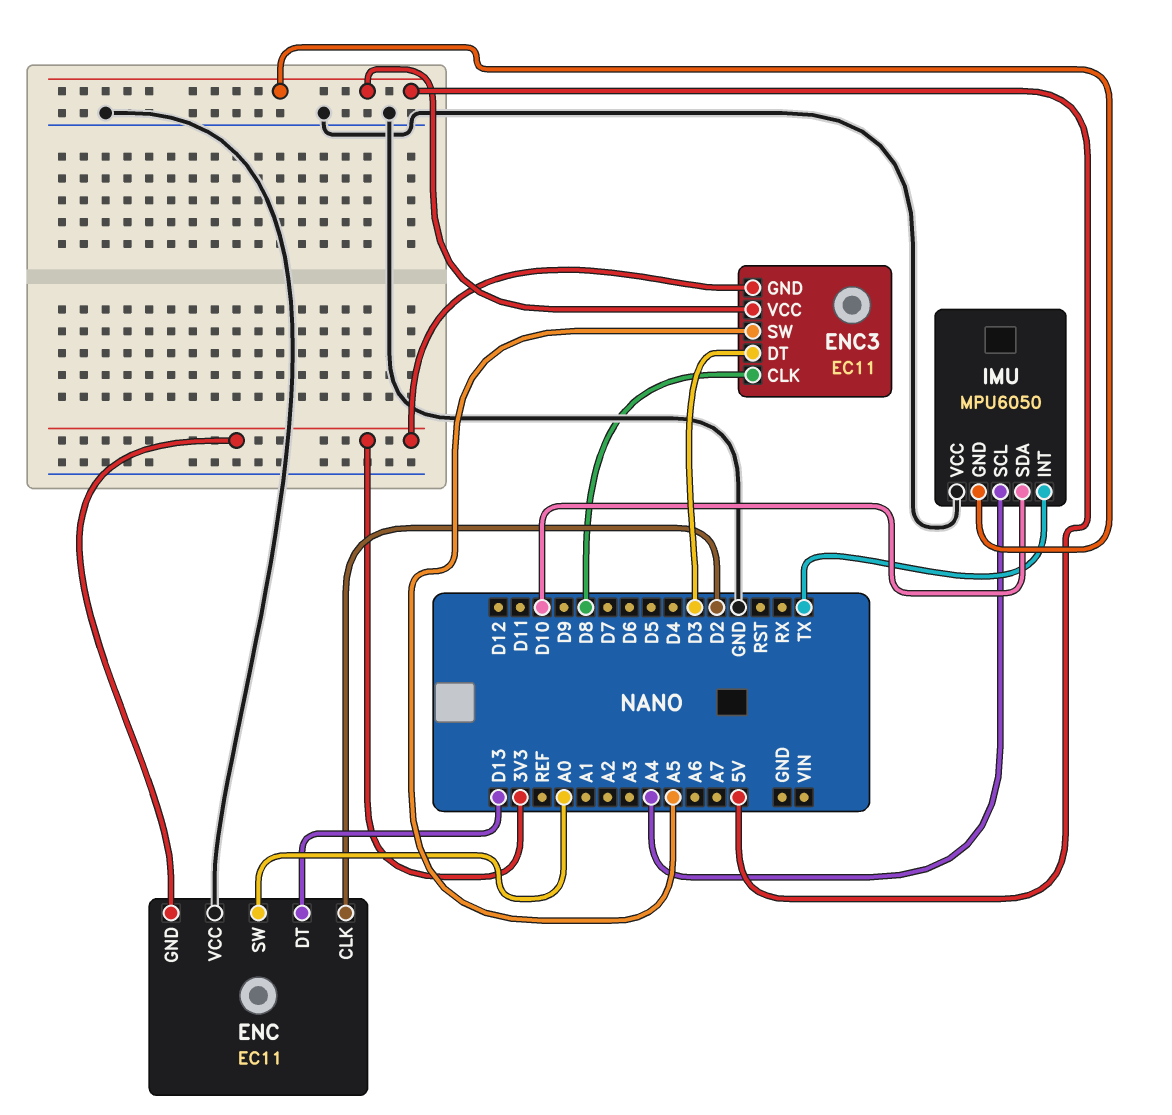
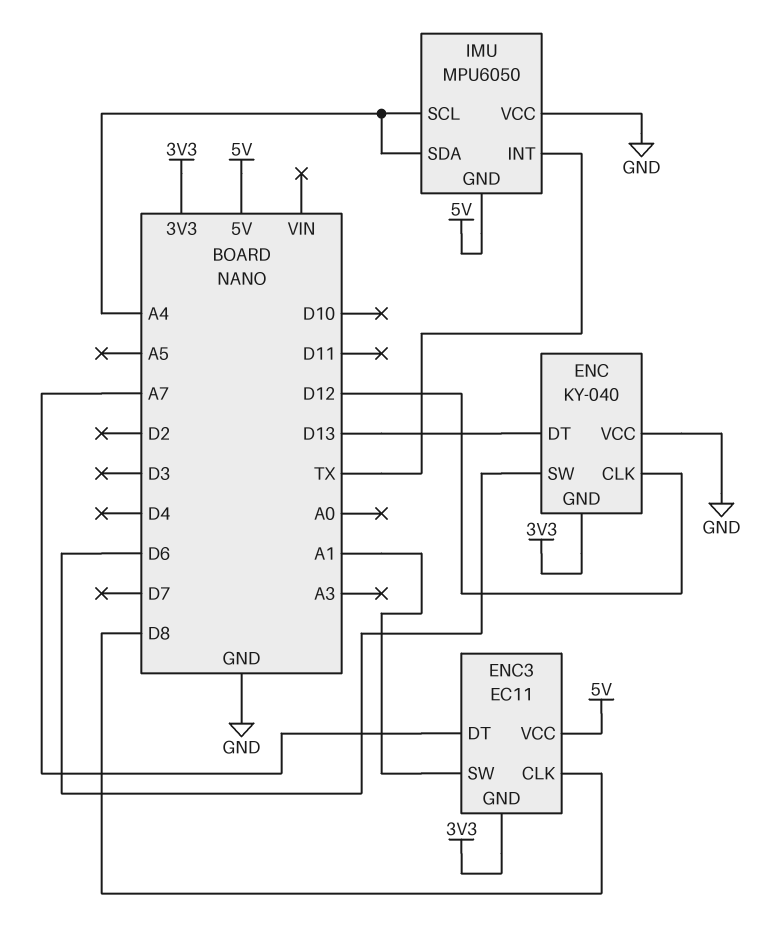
ENC: EC11 -> KY-040
ENC pin CLK: D2 -> D12
ENC pin SW: A0 -> D6
ENC3 pin DT: D3 -> A7
ENC3 pin SW: A5 -> A1
IMU pin SDA: D10 -> A4

